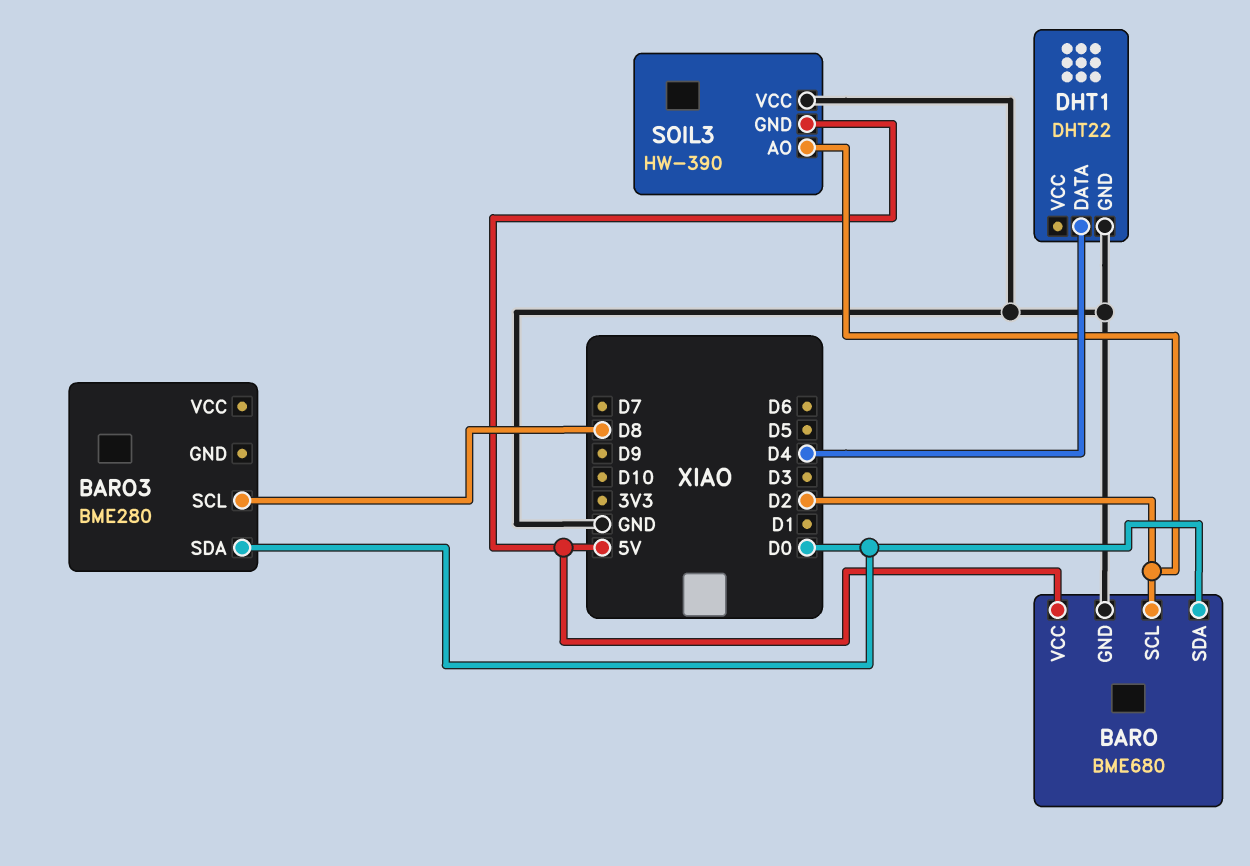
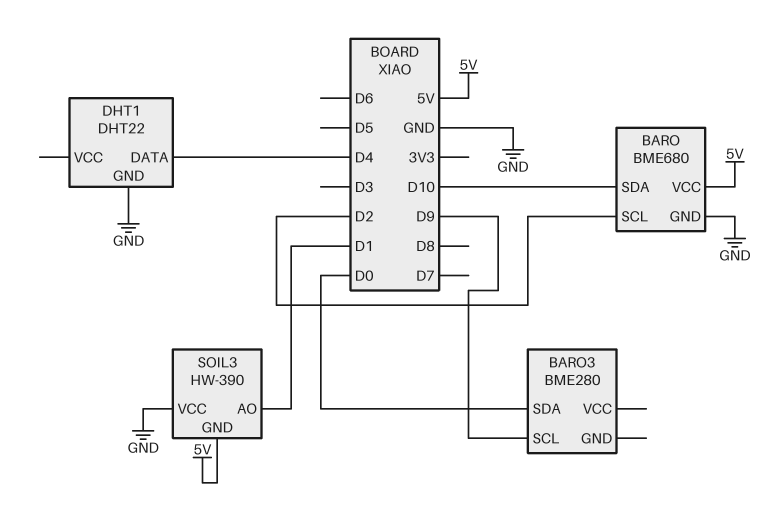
BARO pin SDA: D0 -> D10
BARO3 pin SCL: D8 -> D9
SOIL3 pin AO: D2 -> D1

